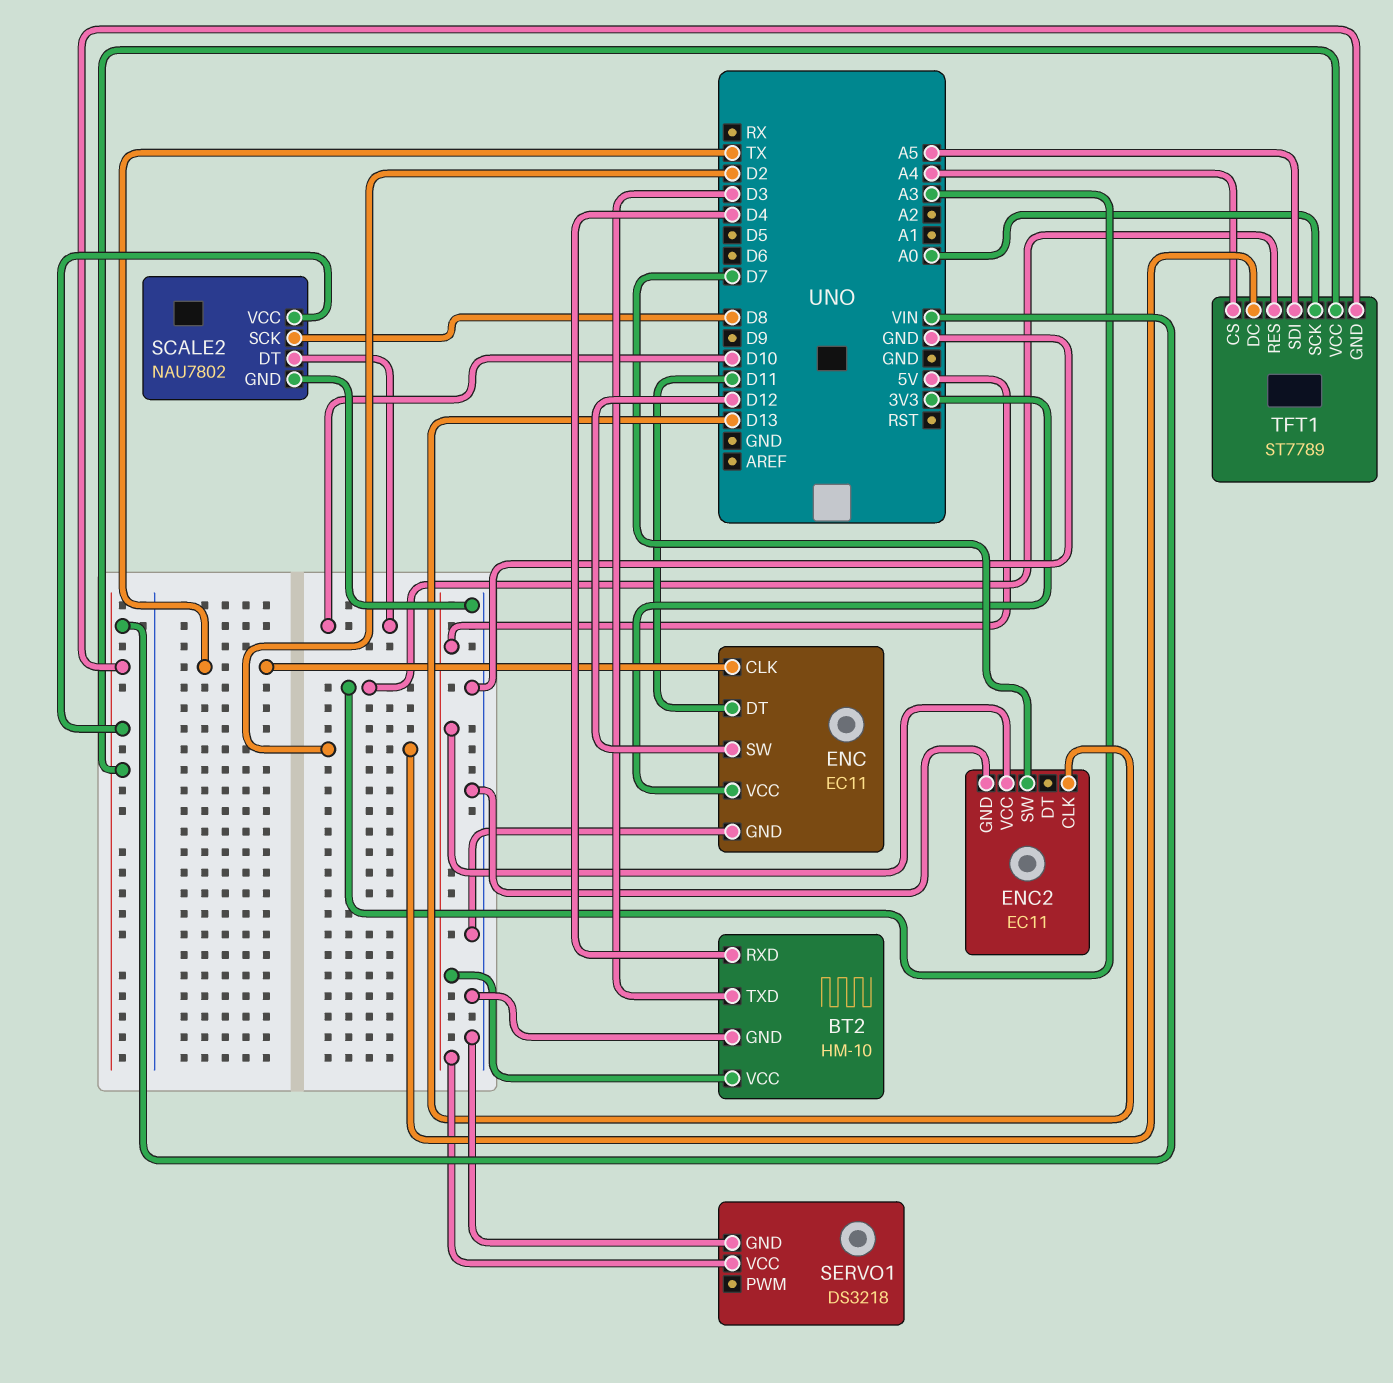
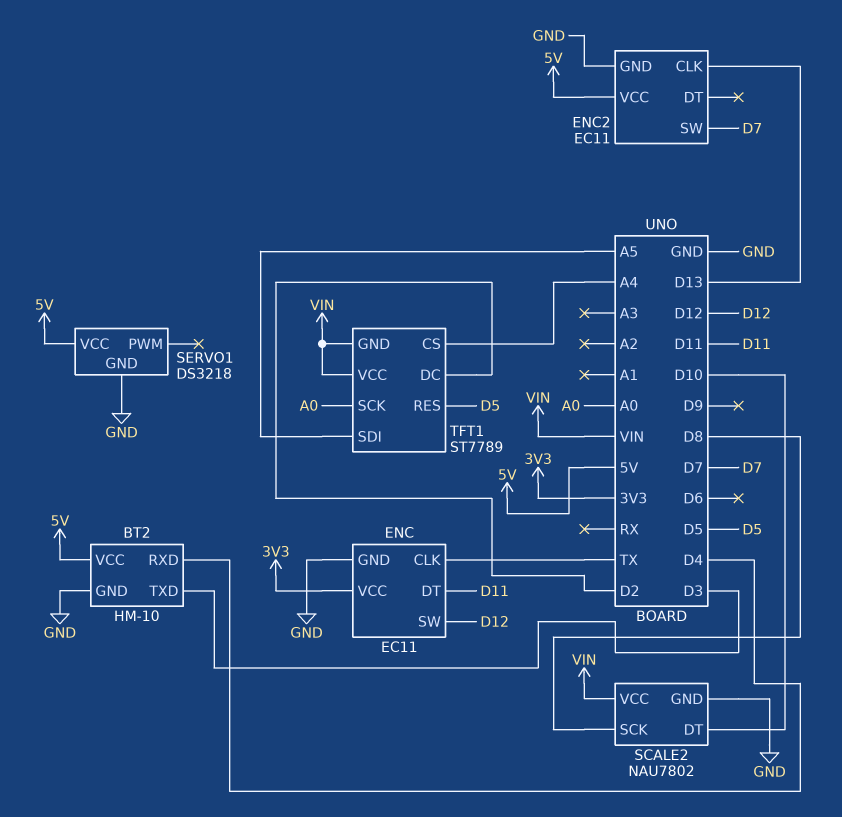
TFT1 pin RES: A3 -> D5

